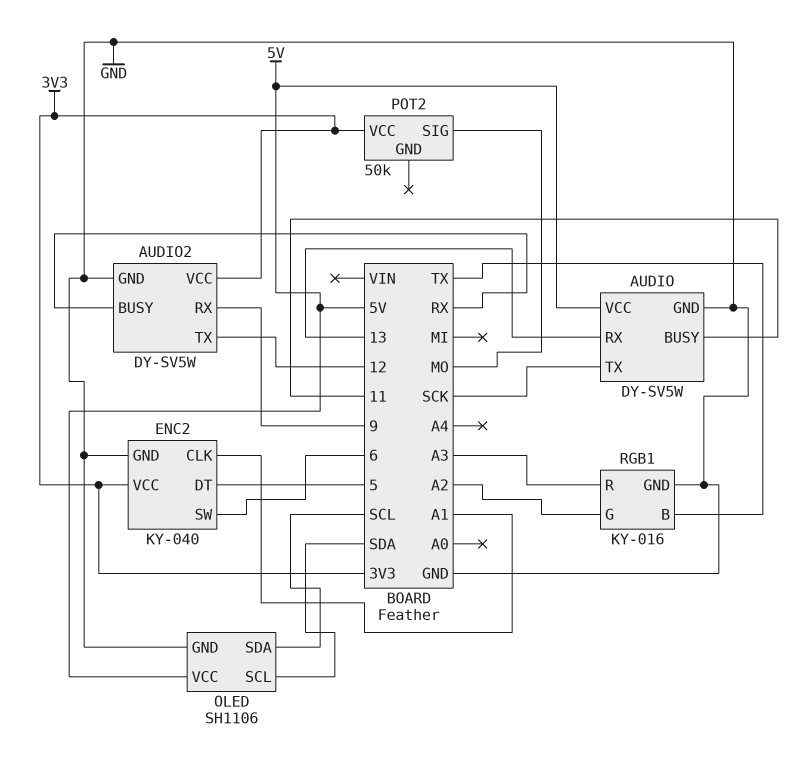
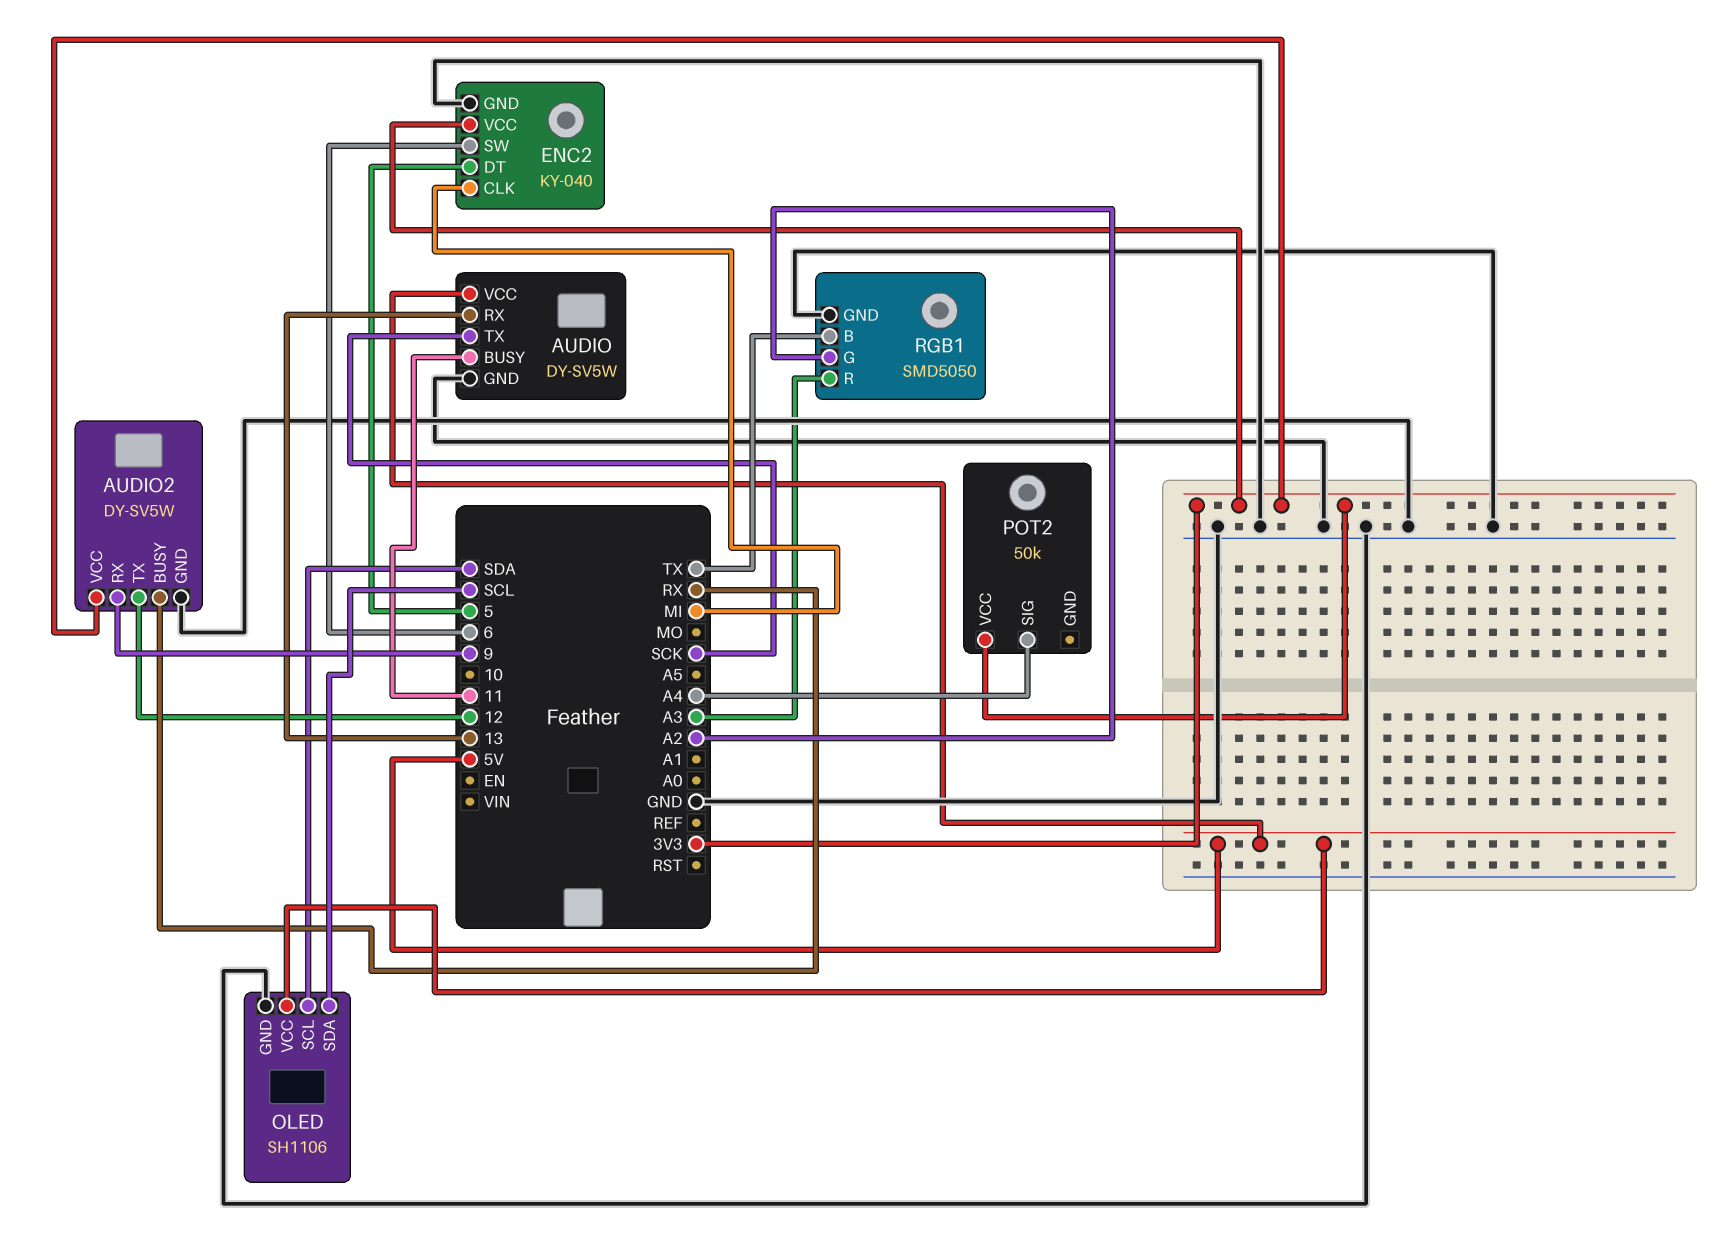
ENC2 pin CLK: A1 -> MI
POT2 pin SIG: MO -> A4
RGB1: KY-016 -> SMD5050

